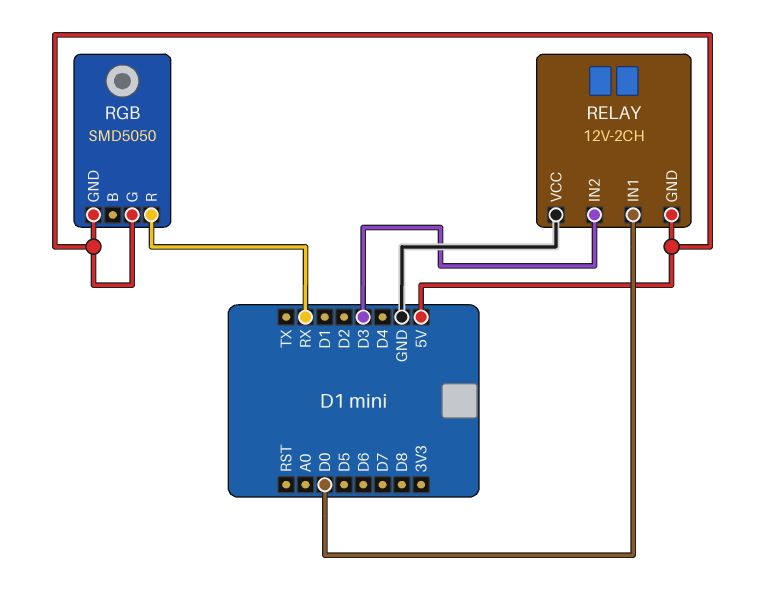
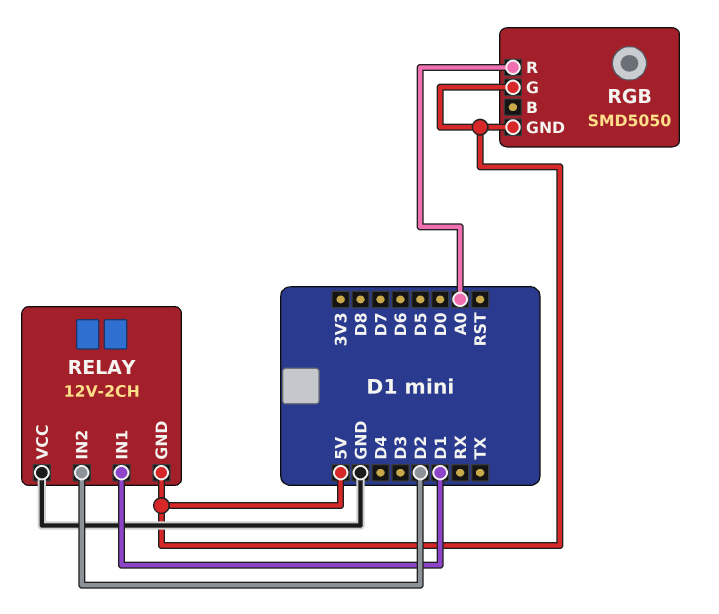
RELAY pin IN1: D0 -> D1
RELAY pin IN2: D3 -> D2
RGB pin R: RX -> A0

